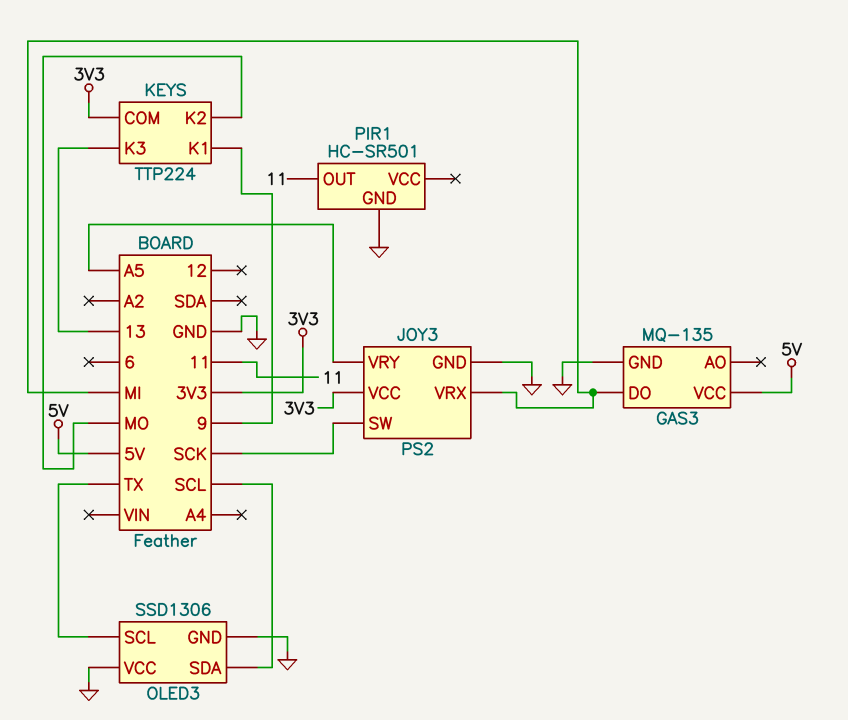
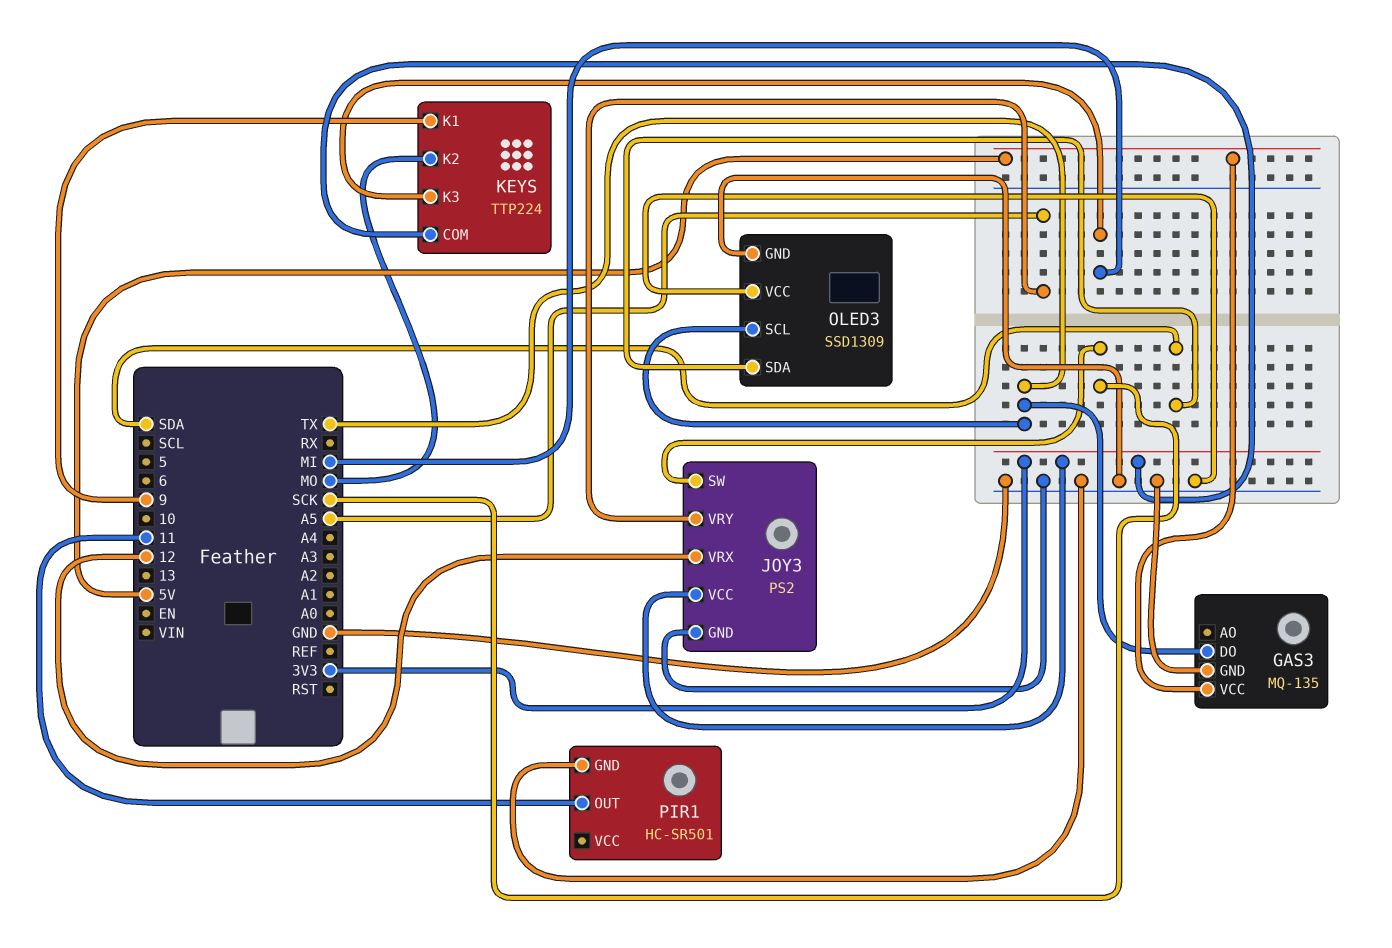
GAS3 pin DO: MI -> TX
JOY3 pin VRX: MI -> 12
KEYS pin K3: 13 -> MI
OLED3: SSD1306 -> SSD1309
OLED3 pin SDA: SCL -> SDA

